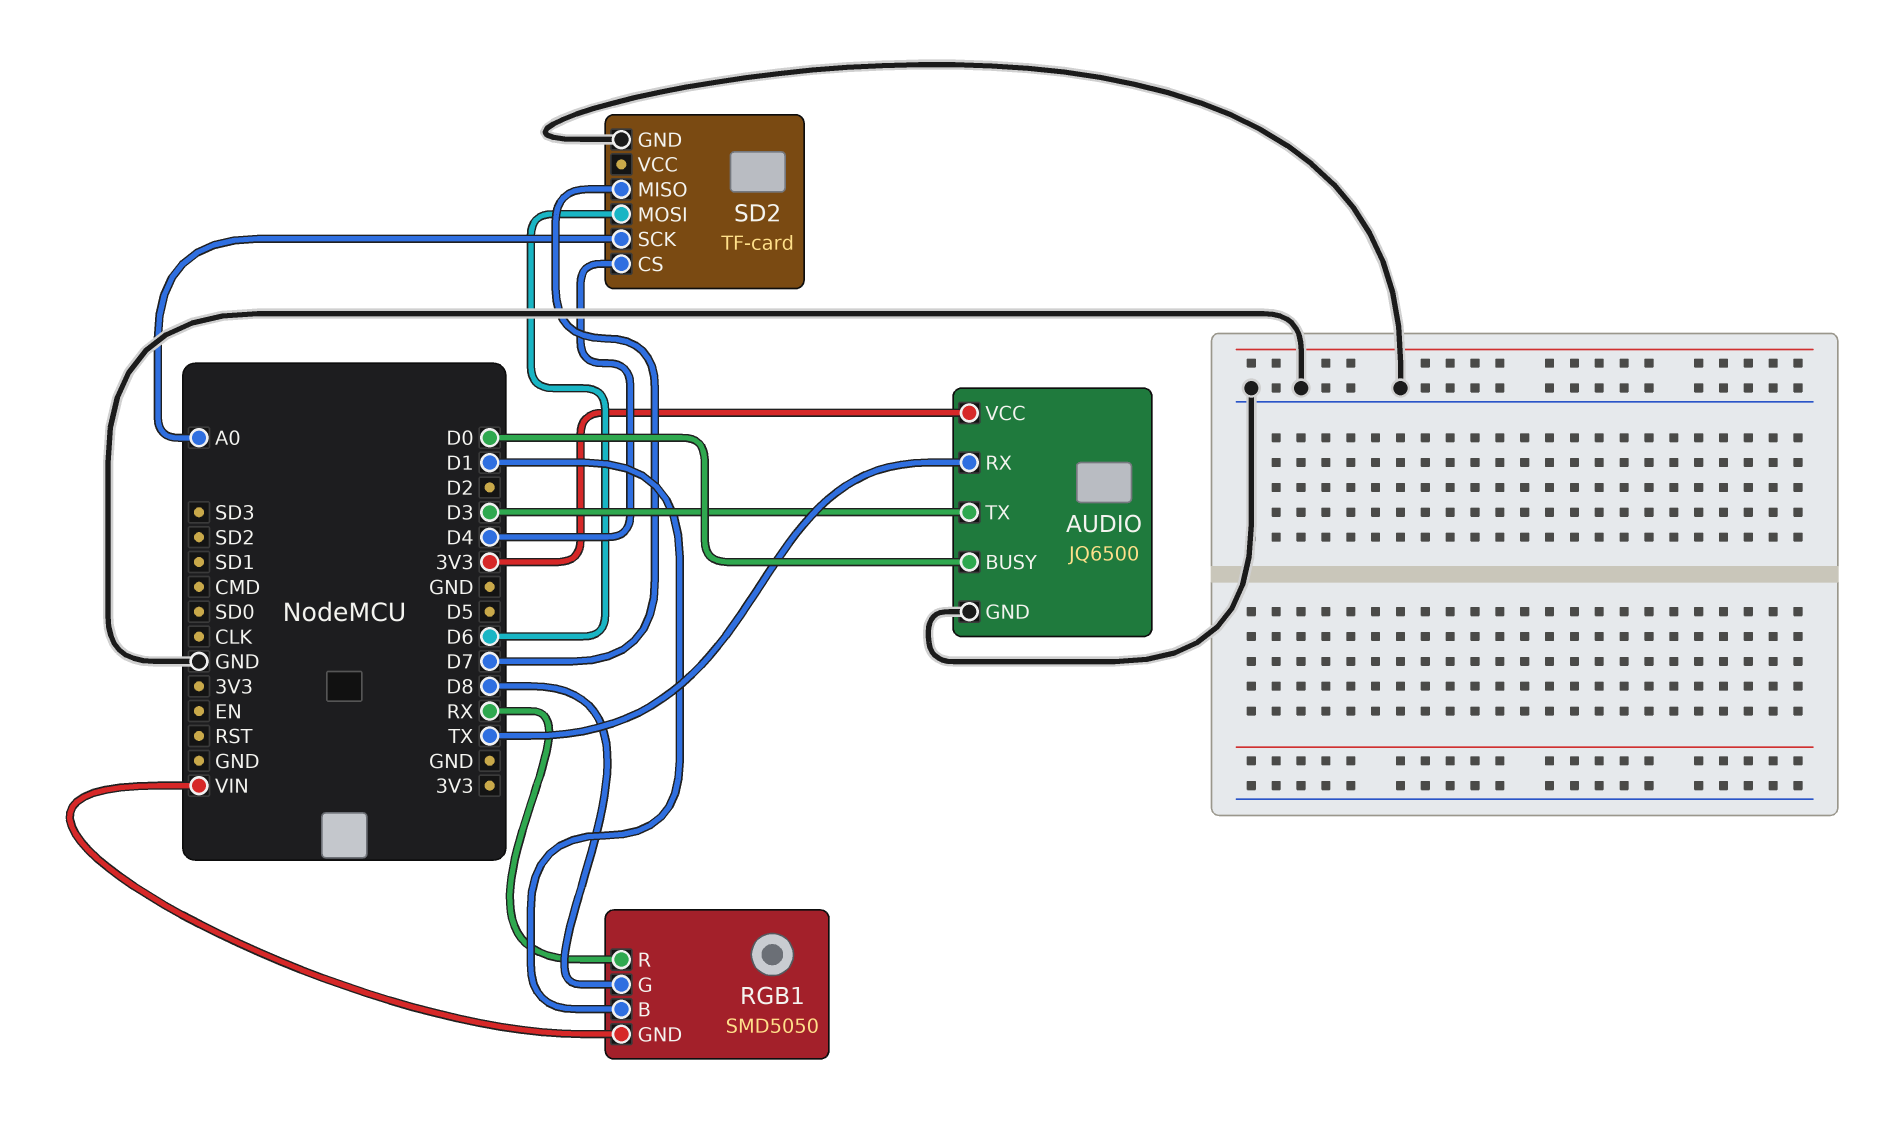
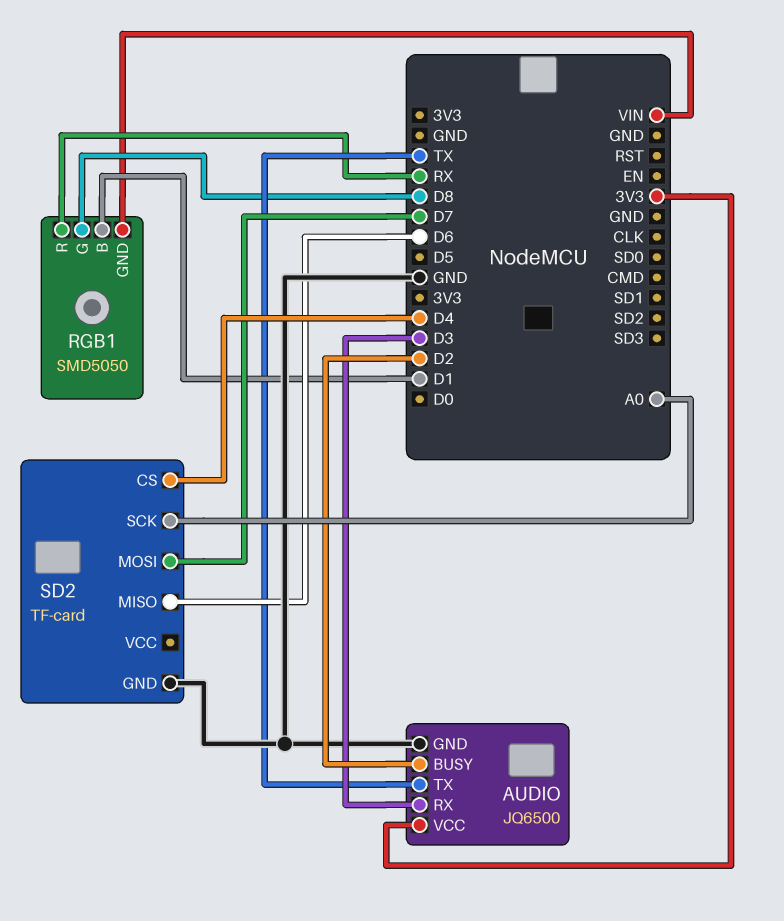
AUDIO pin BUSY: D0 -> D2
AUDIO pin RX: TX -> D3
AUDIO pin TX: D3 -> TX
SD2 pin MISO: D7 -> D6
SD2 pin MOSI: D6 -> D7

